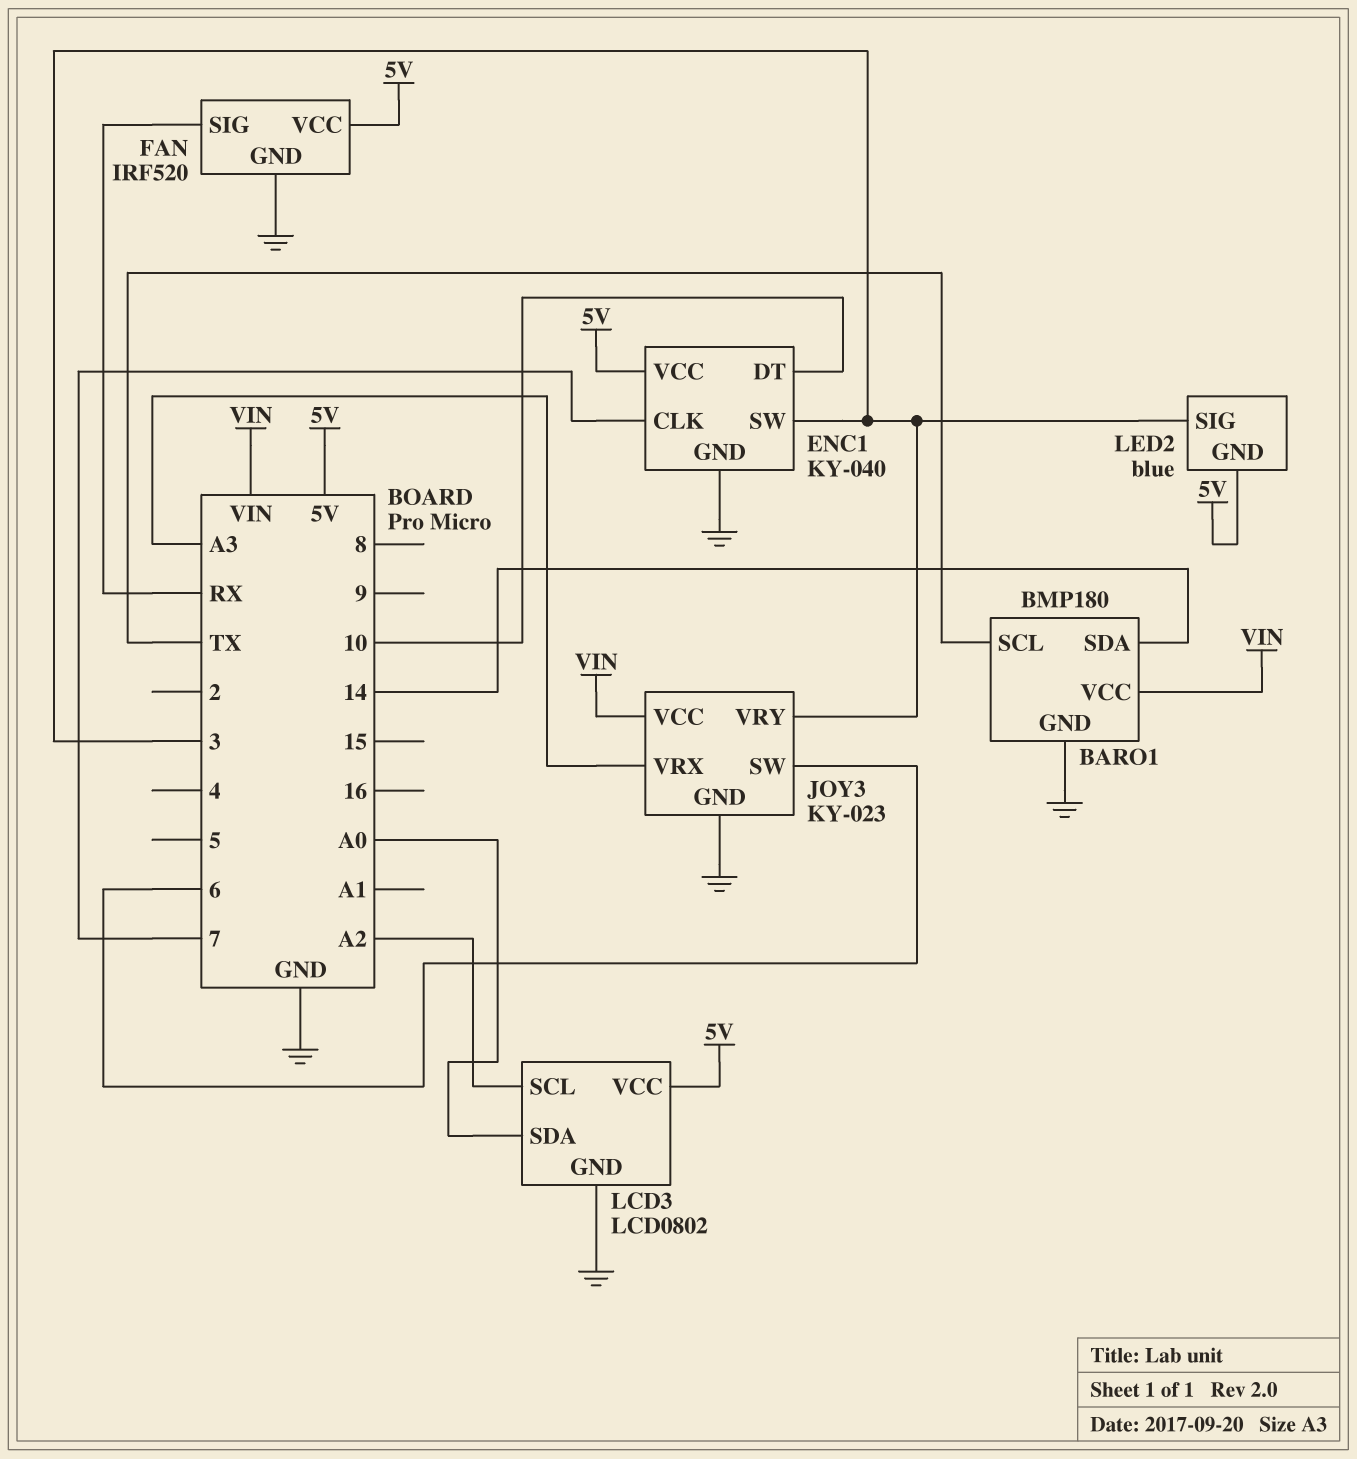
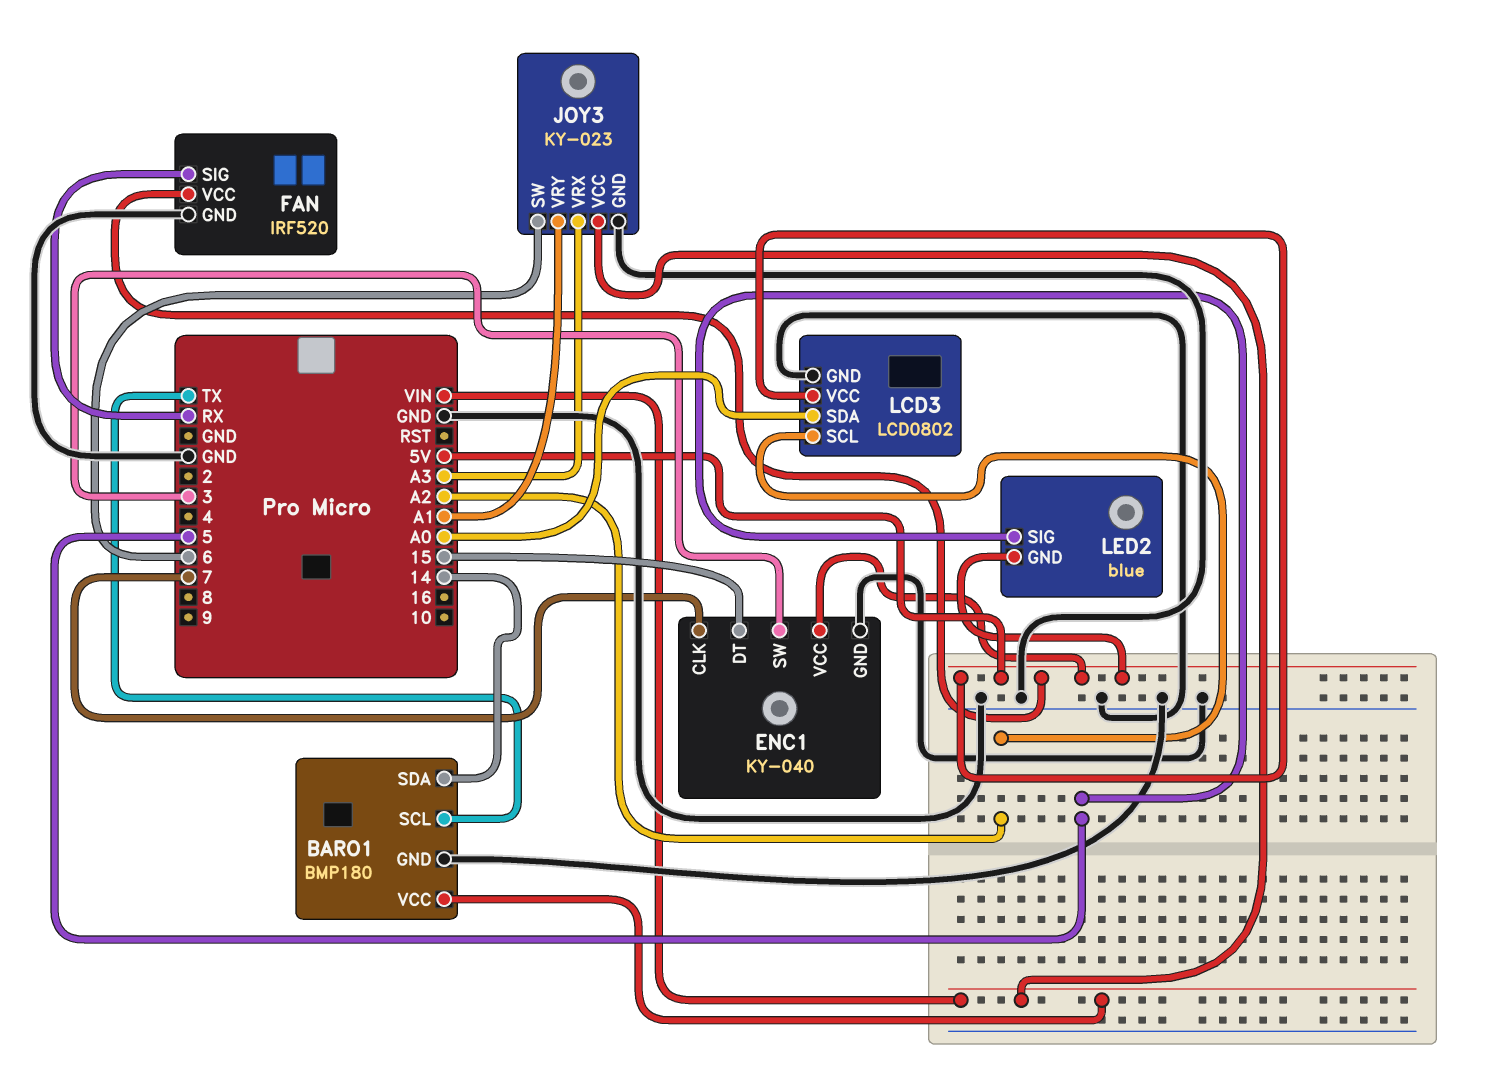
ENC1 pin DT: 10 -> 15
JOY3 pin VRY: 3 -> A1
LED2 pin SIG: 3 -> 5

